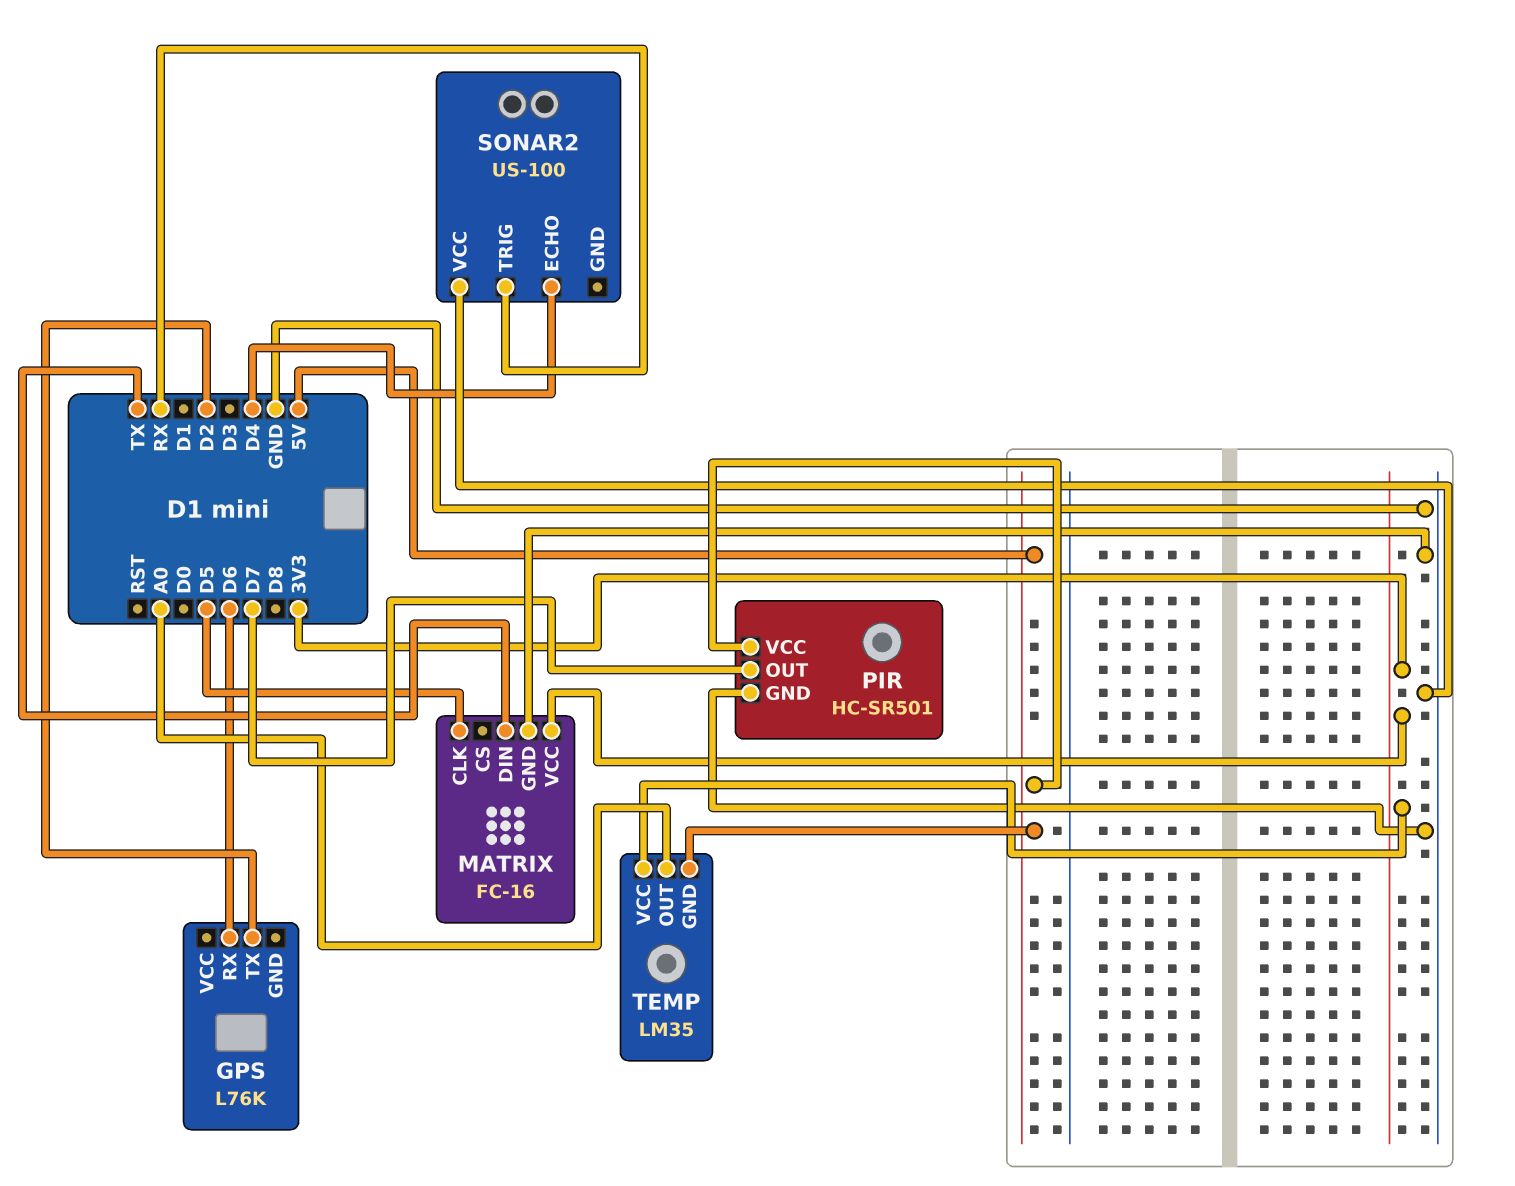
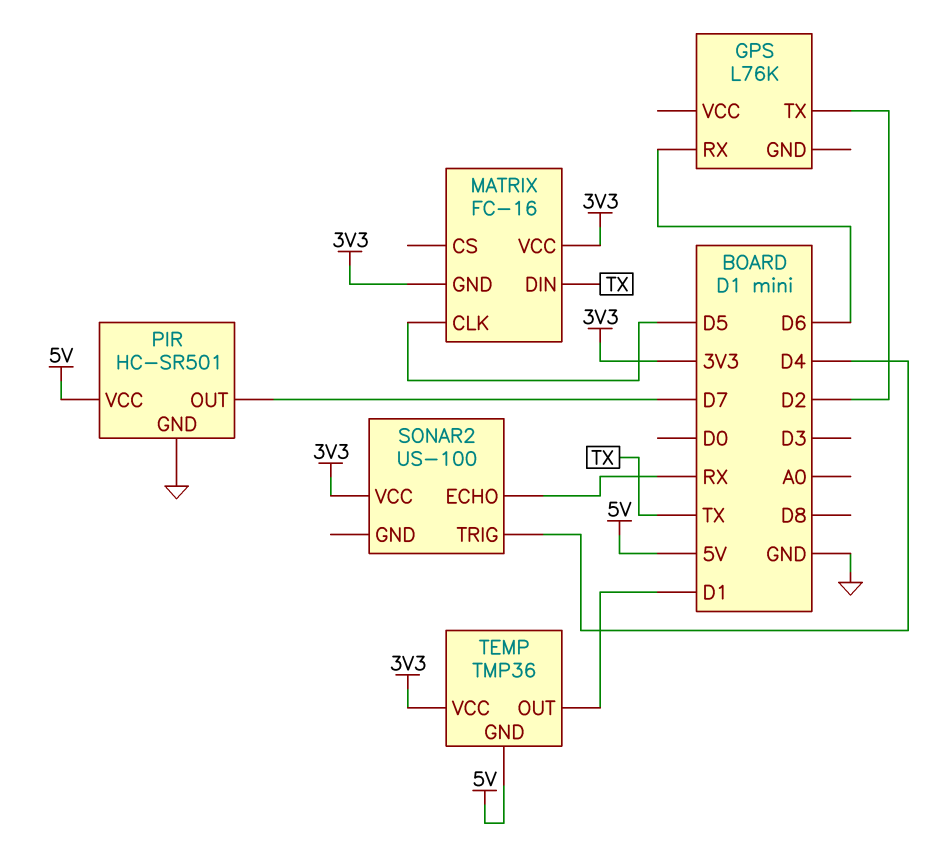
MATRIX pin GND: GND -> 3V3
SONAR2 pin ECHO: D4 -> RX
SONAR2 pin TRIG: RX -> D4
SONAR2 pin VCC: GND -> 3V3
TEMP: LM35 -> TMP36
TEMP pin OUT: A0 -> D1

